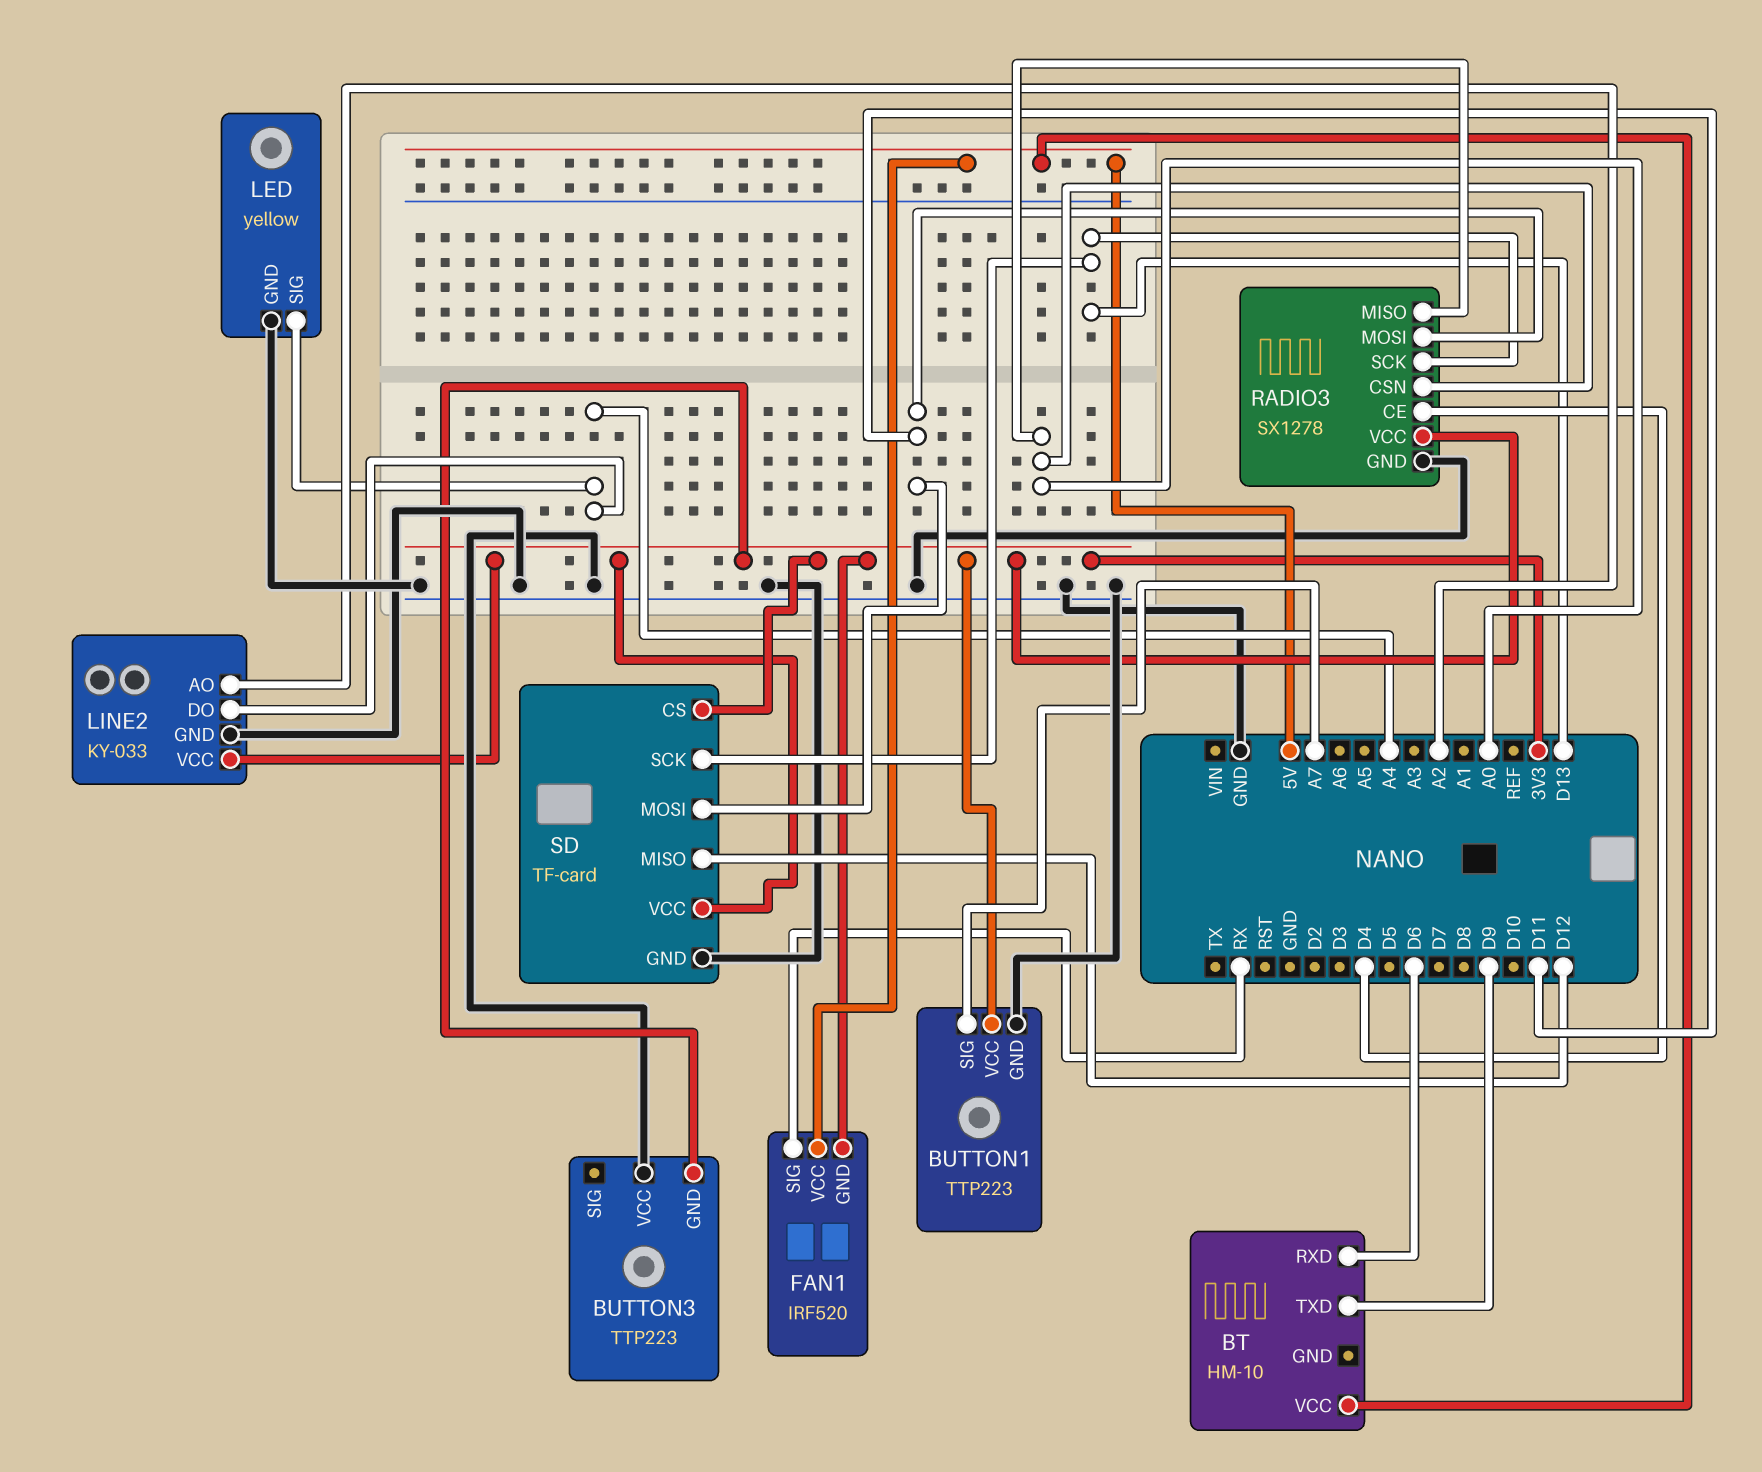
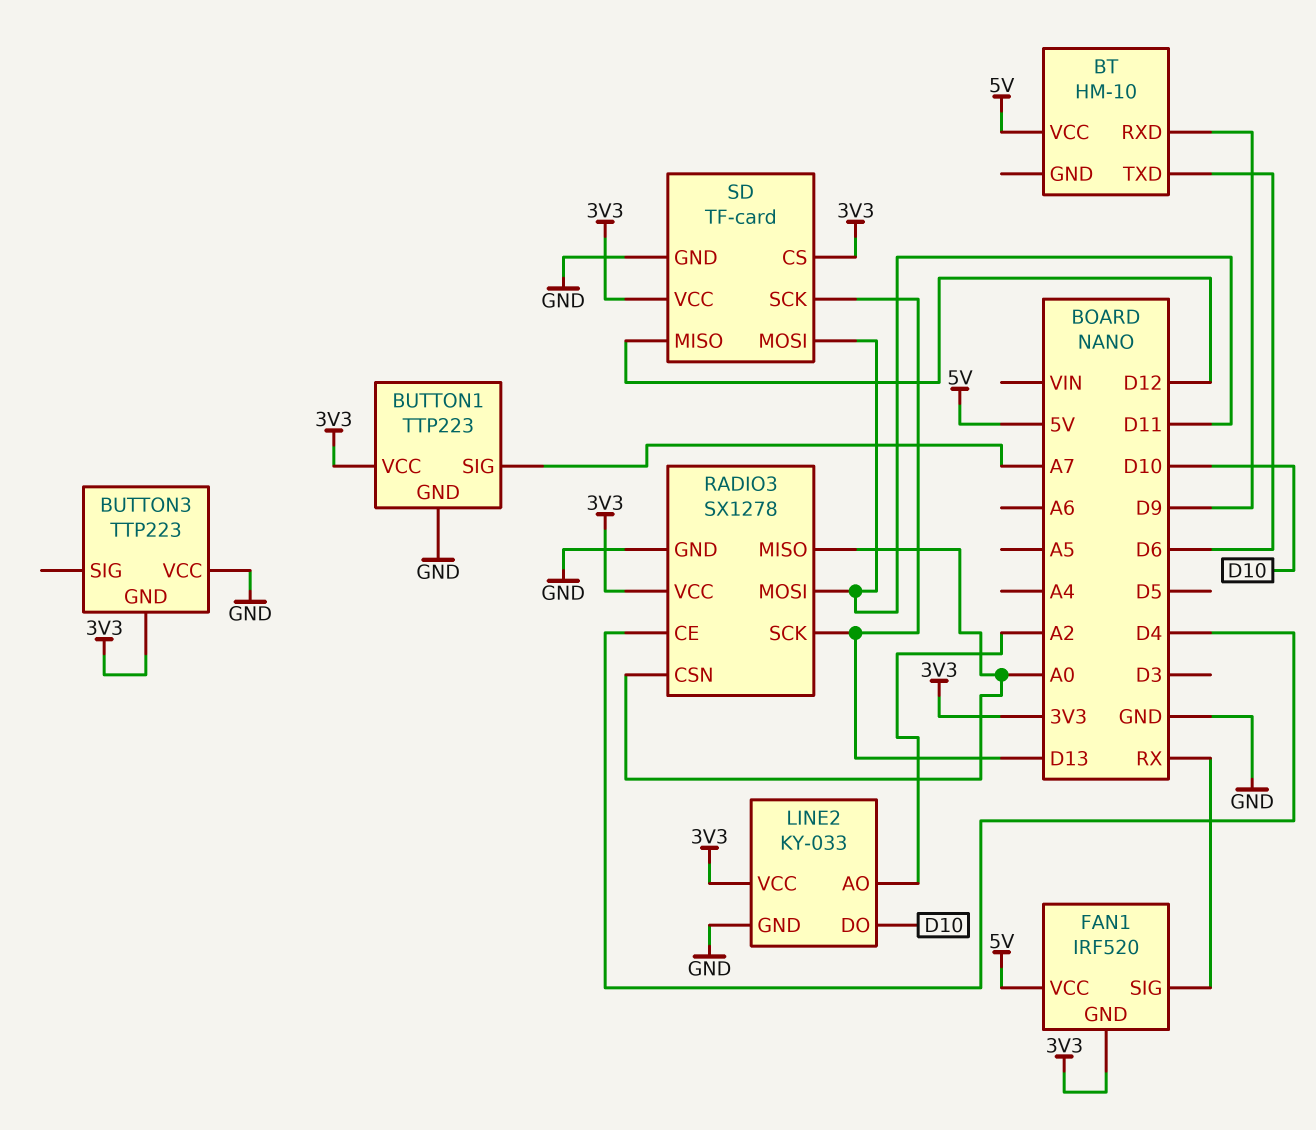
BT pin RXD: D6 -> D9
BT pin TXD: D9 -> D6
LED: yellow -> none
LED pin GND: GND -> none
LED pin SIG: A4 -> none
LINE2 pin DO: A4 -> D10

